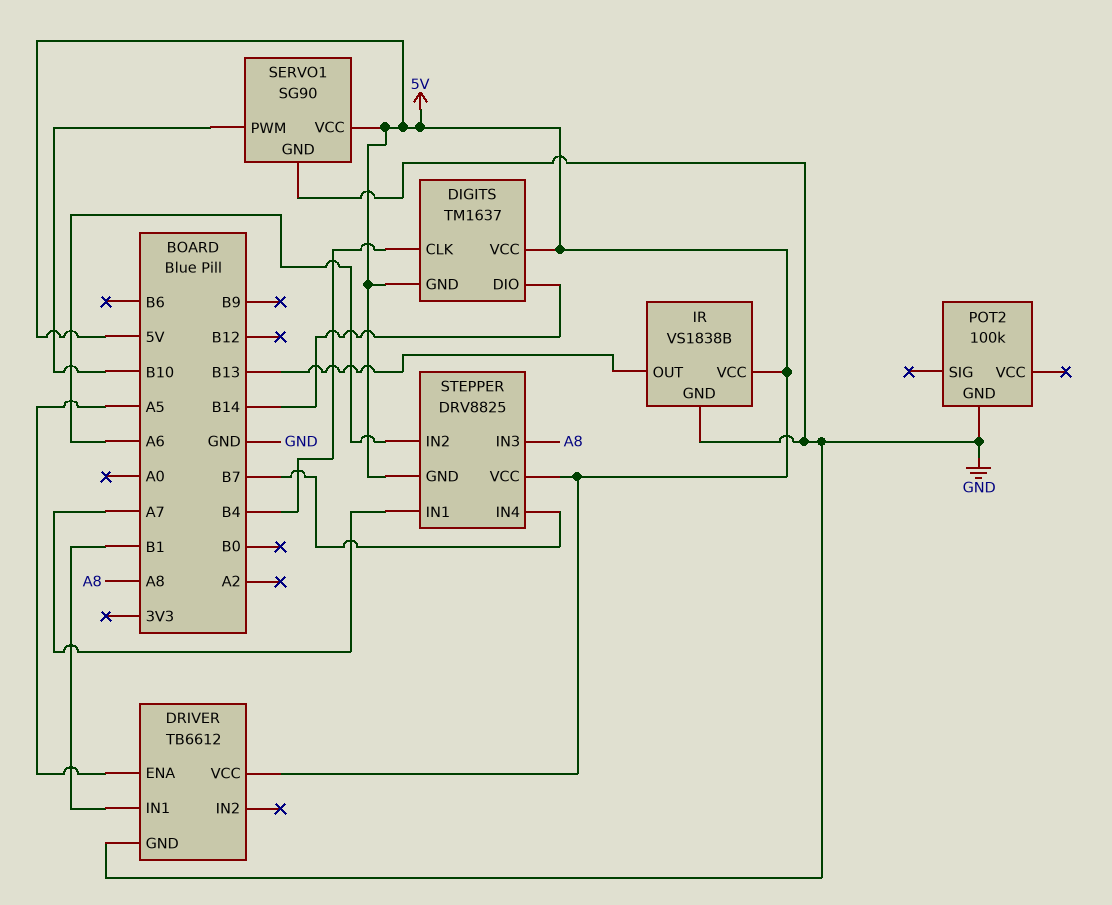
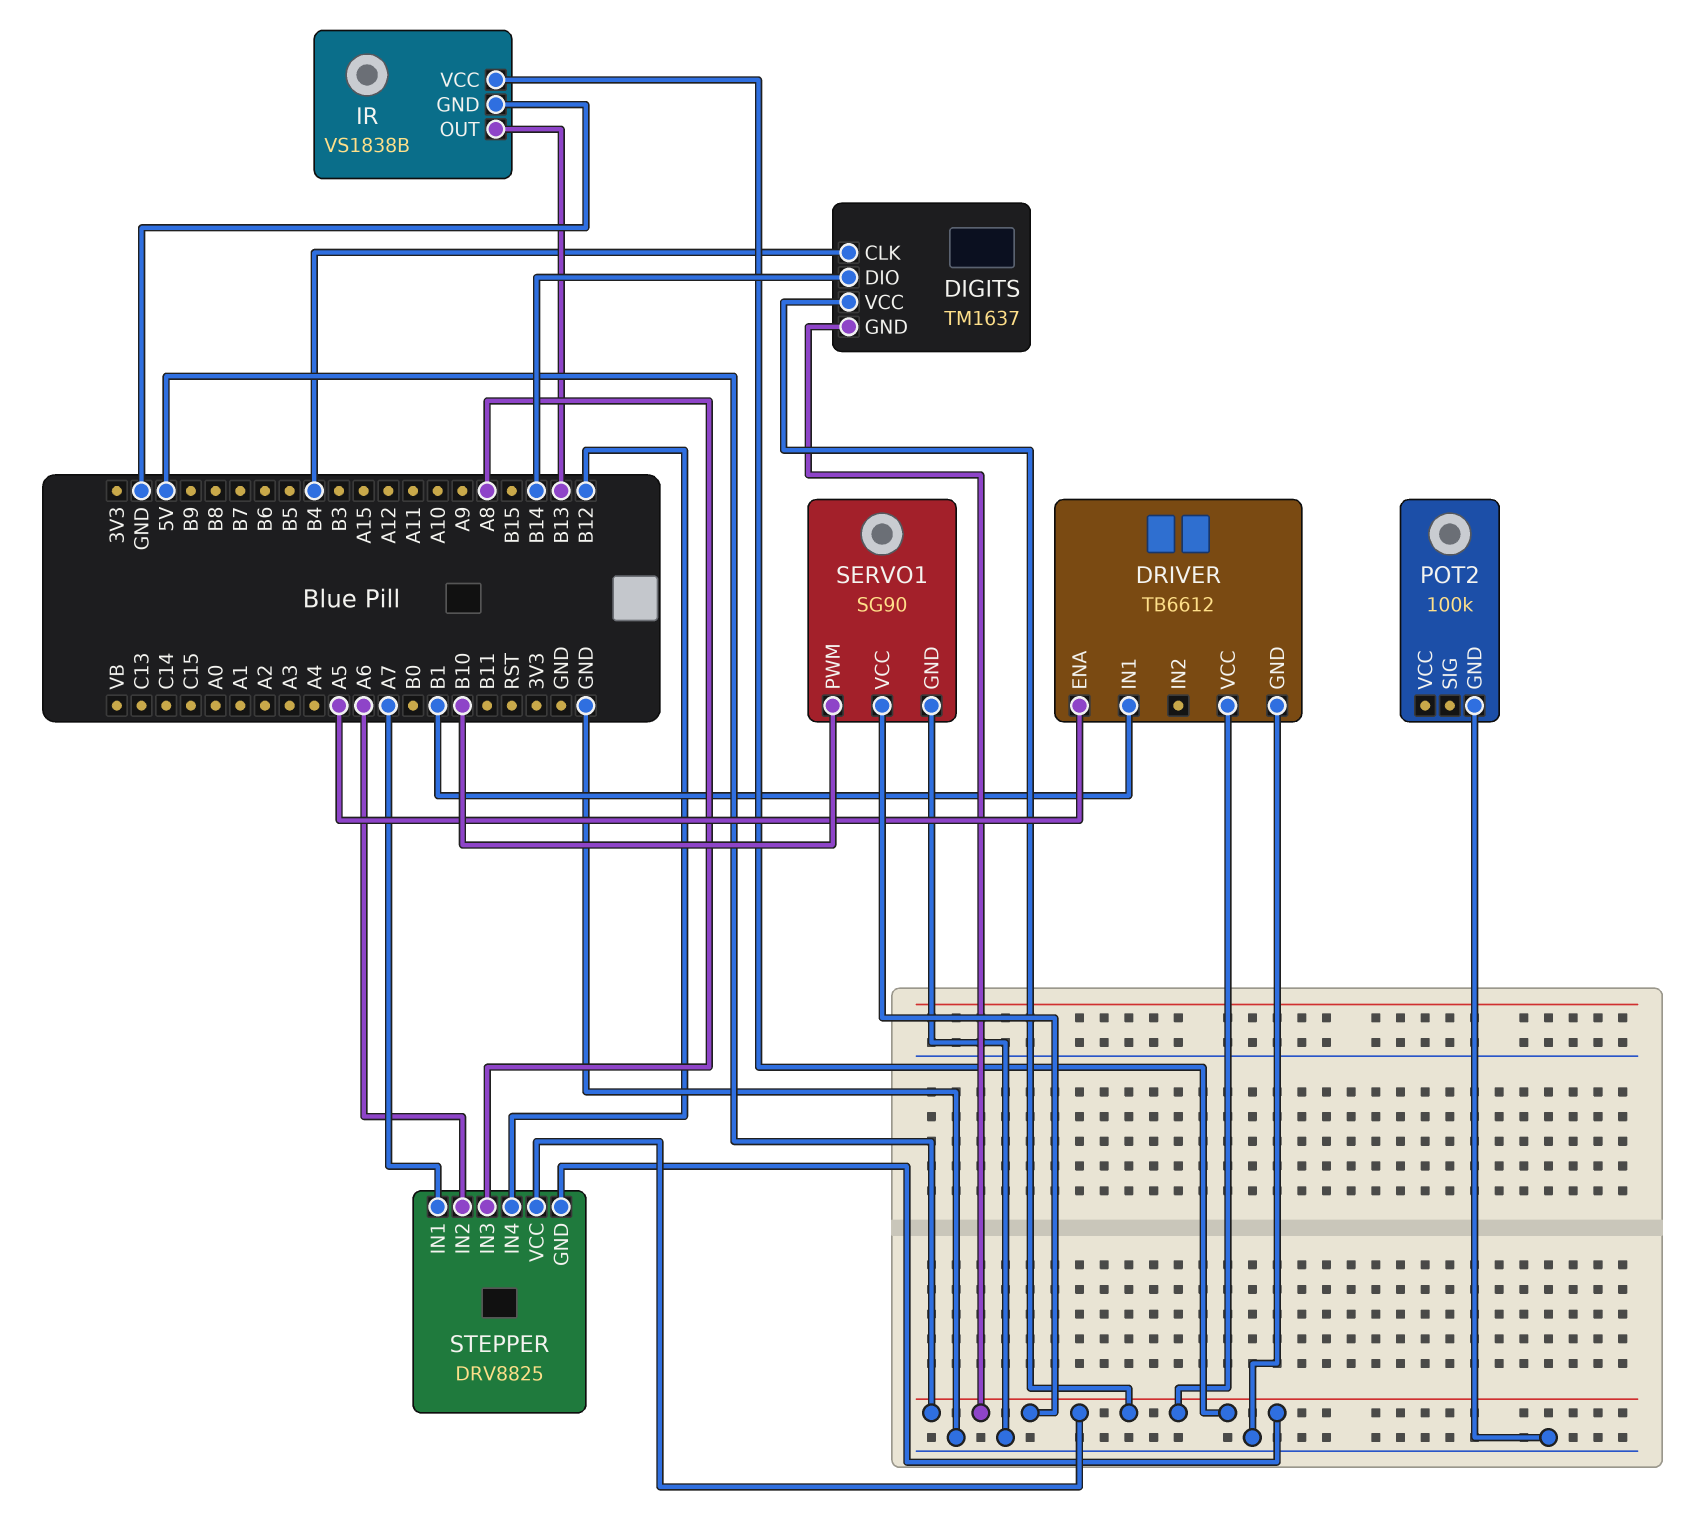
STEPPER pin IN4: B7 -> B12

